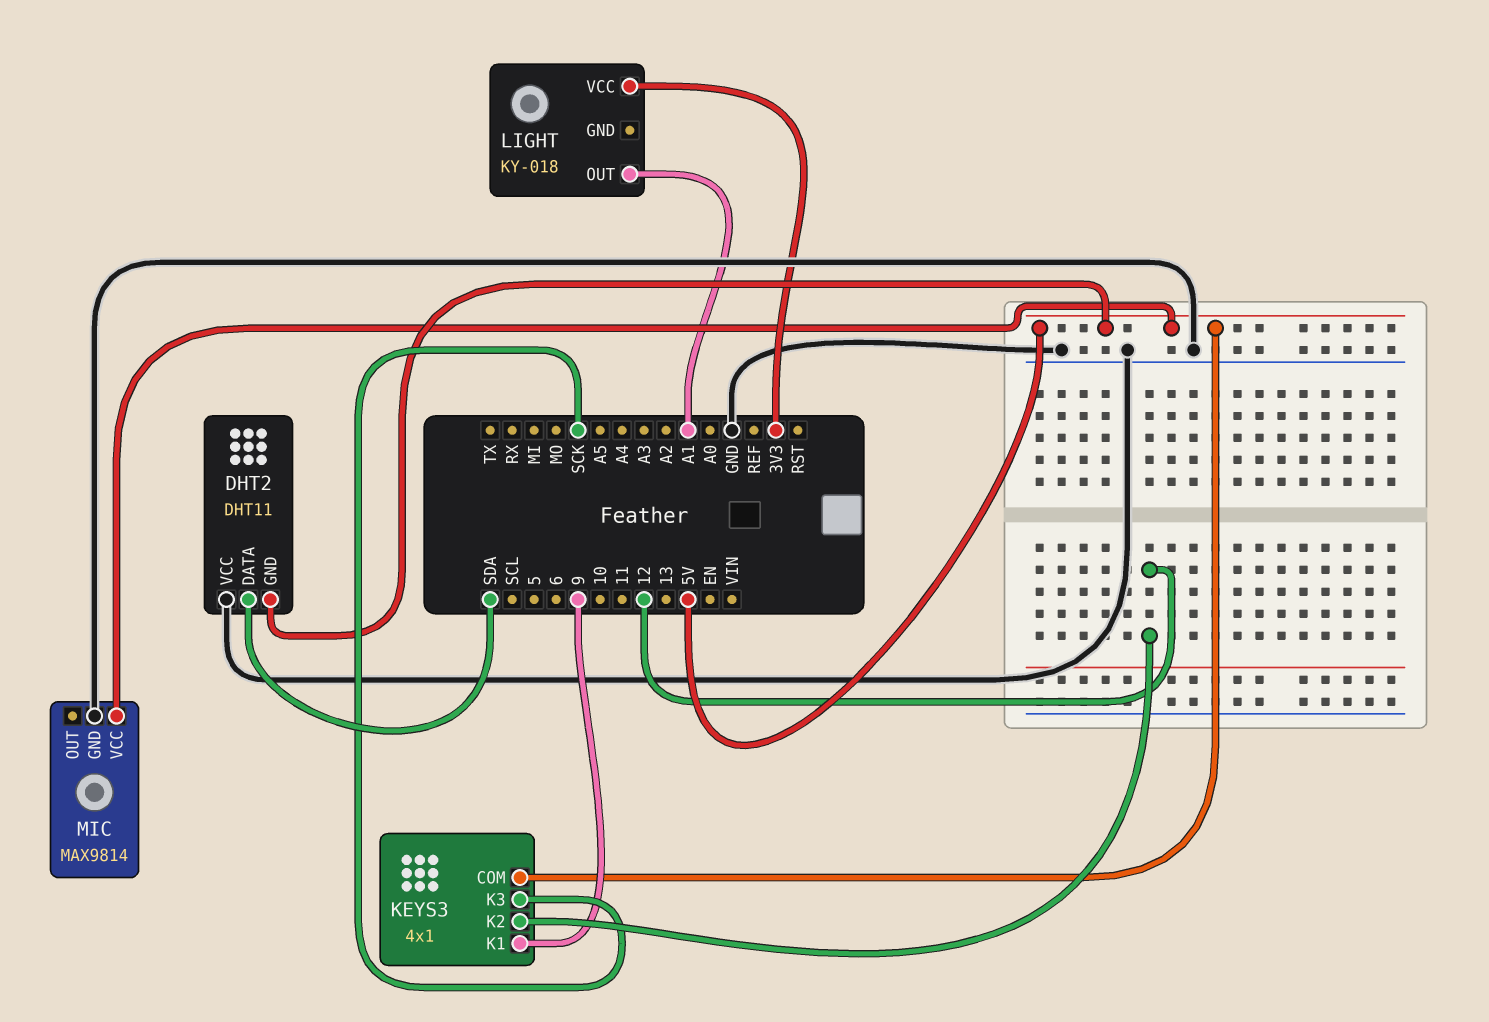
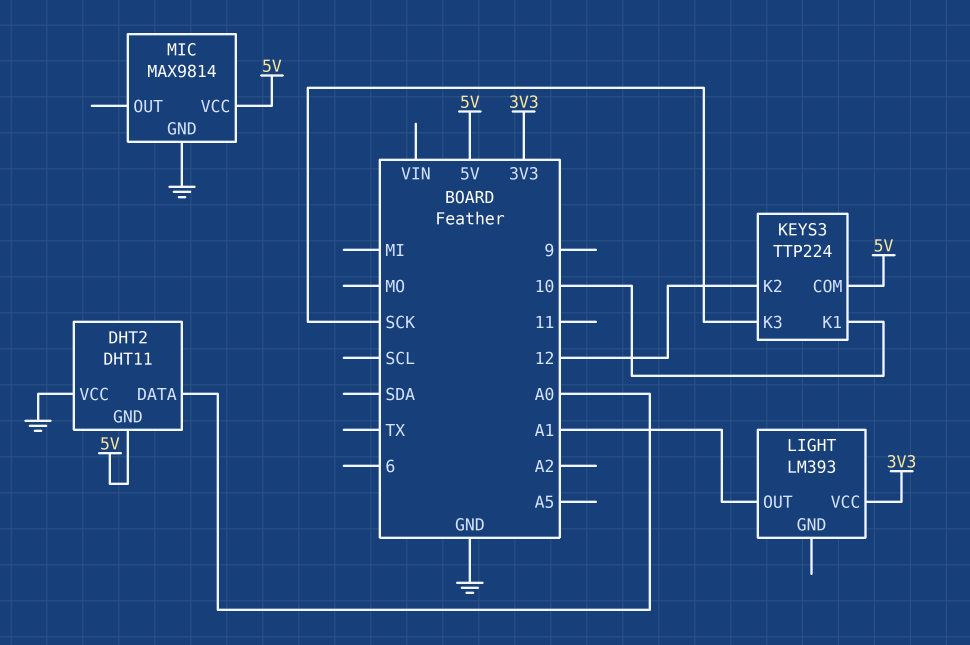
DHT2 pin DATA: SDA -> A0
KEYS3: 4x1 -> TTP224
KEYS3 pin K1: 9 -> 10
LIGHT: KY-018 -> LM393

